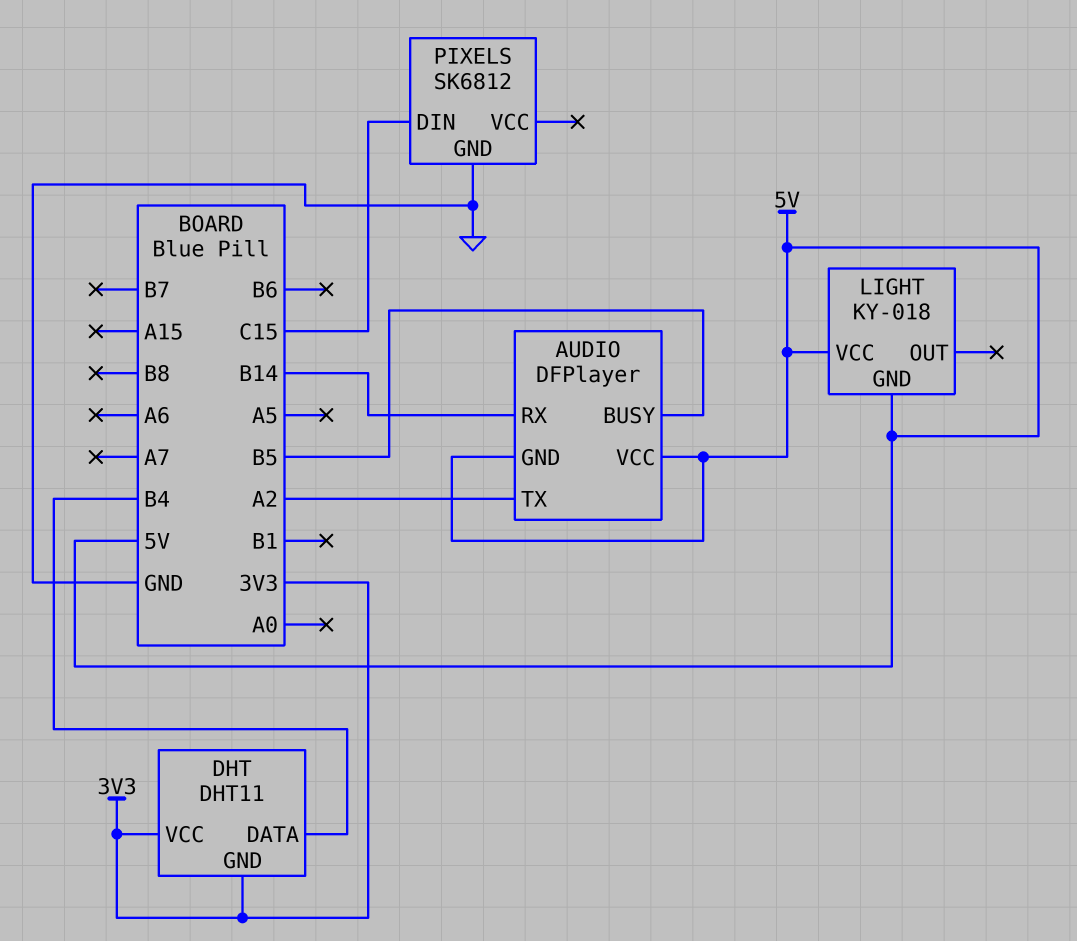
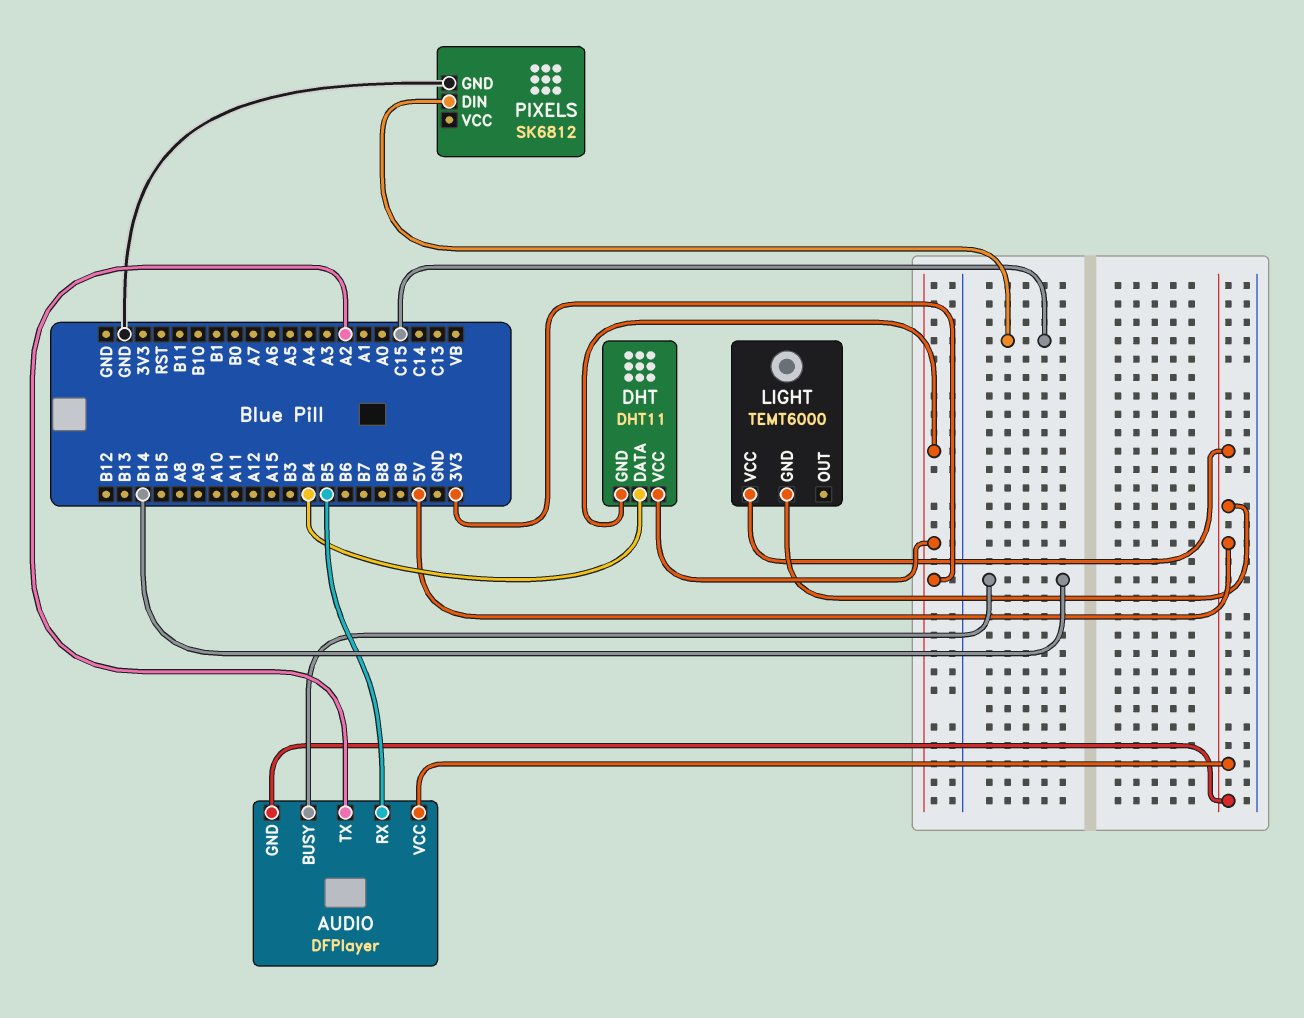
AUDIO pin BUSY: B5 -> B14
AUDIO pin RX: B14 -> B5
LIGHT: KY-018 -> TEMT6000

